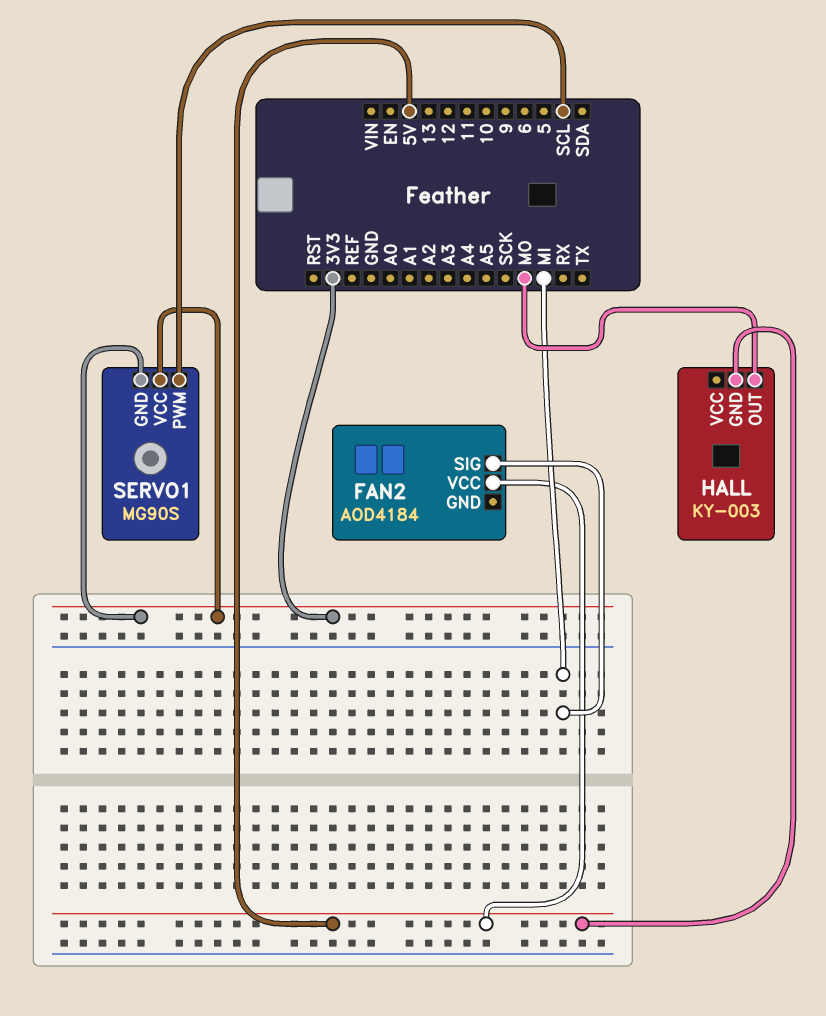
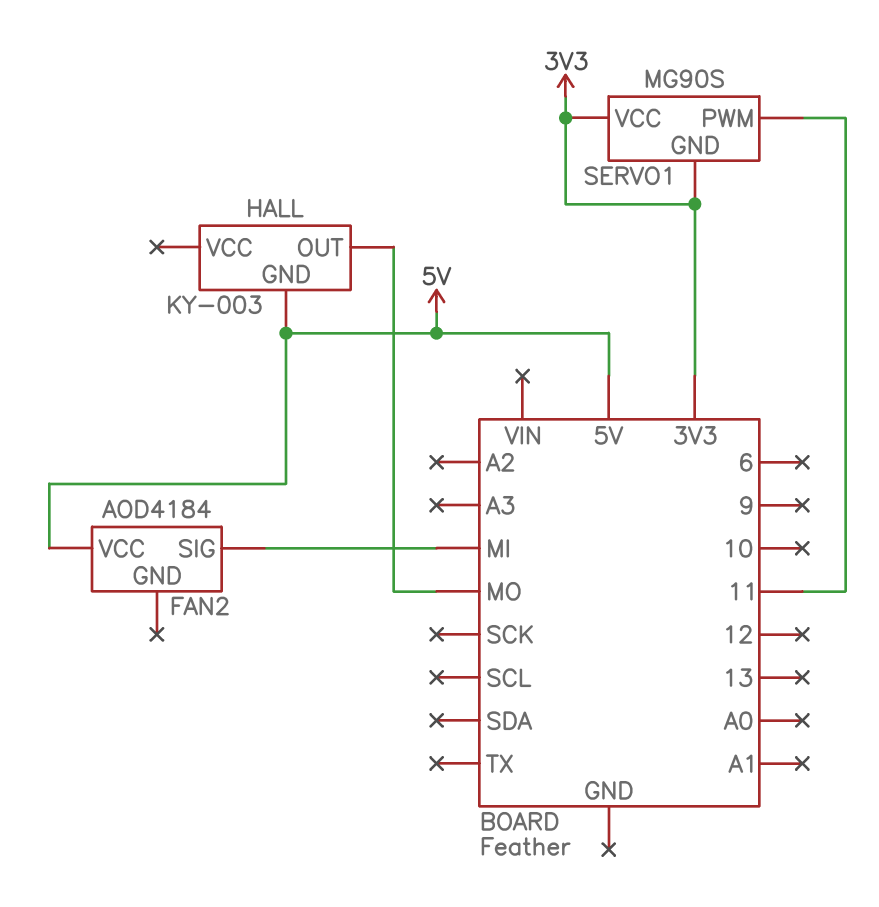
SERVO1 pin PWM: SCL -> 11

